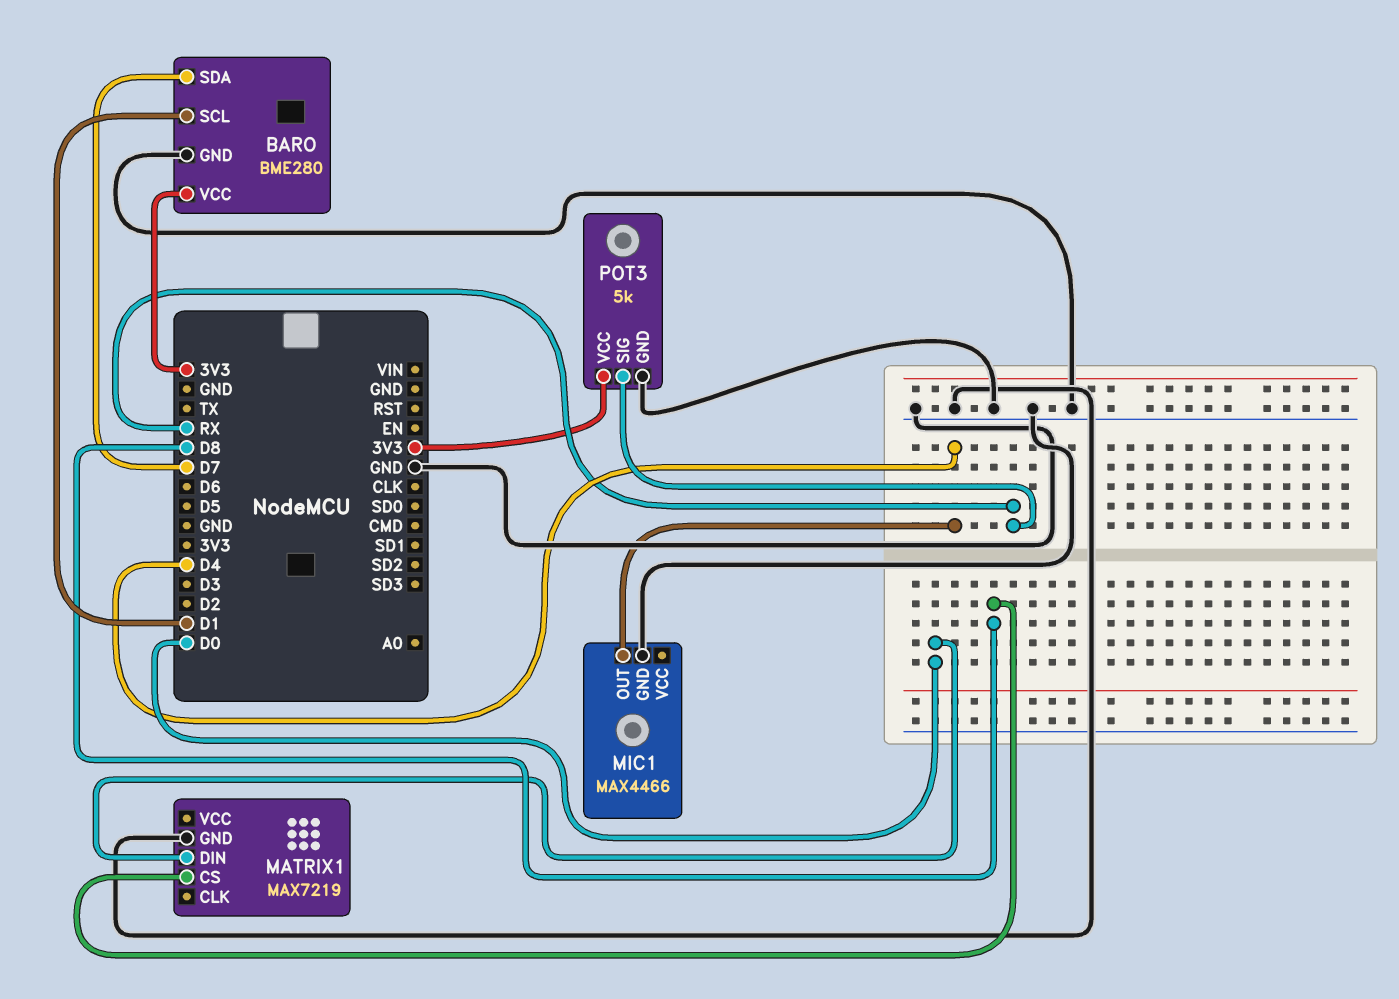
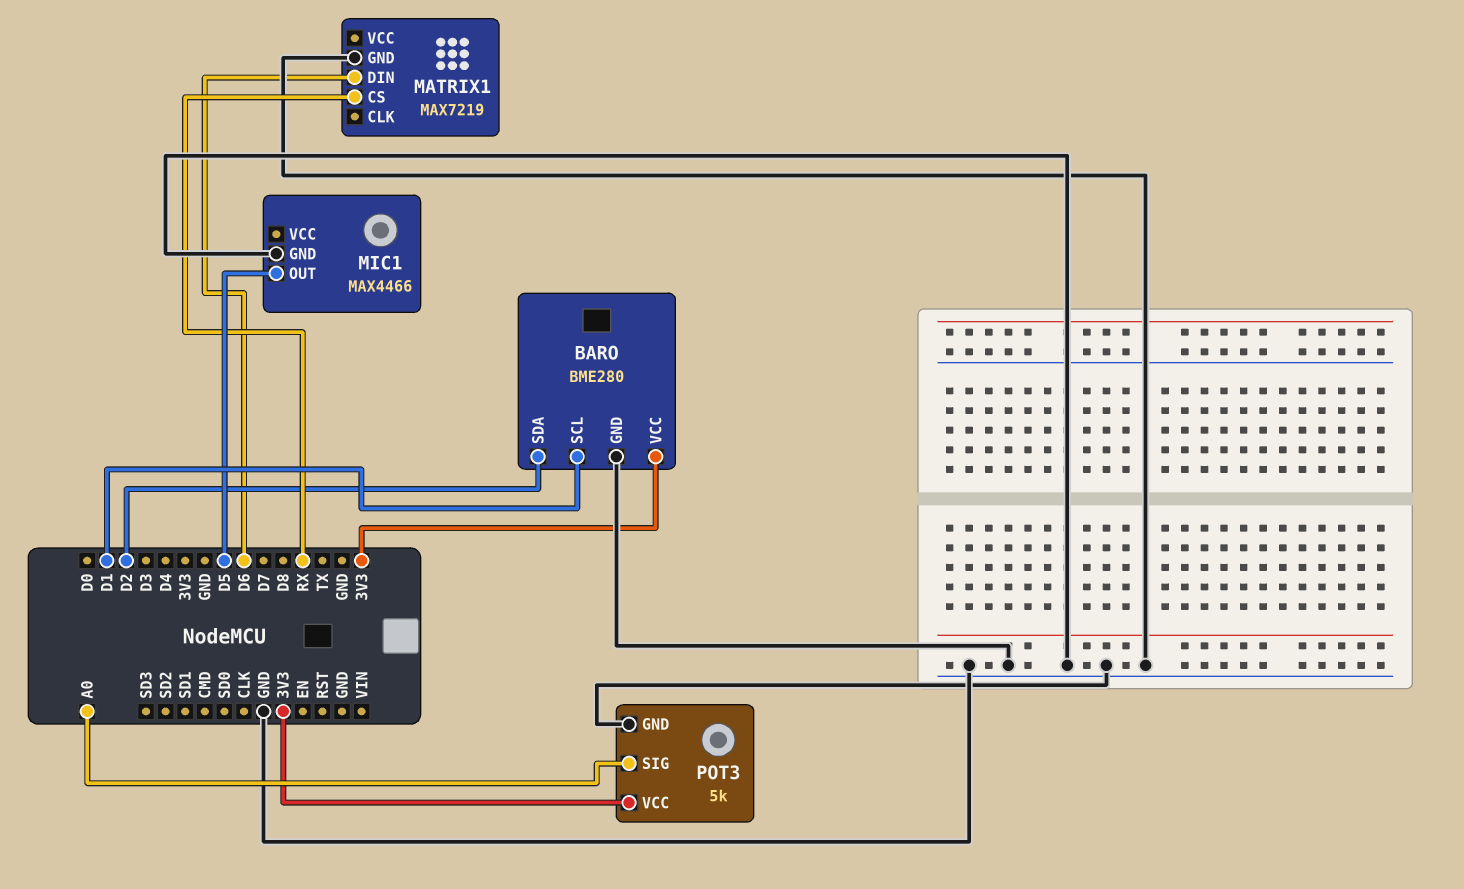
BARO pin SDA: D7 -> D2
MATRIX1 pin CS: D8 -> RX
MATRIX1 pin DIN: D0 -> D6
MIC1 pin OUT: D4 -> D5
POT3 pin SIG: RX -> A0

